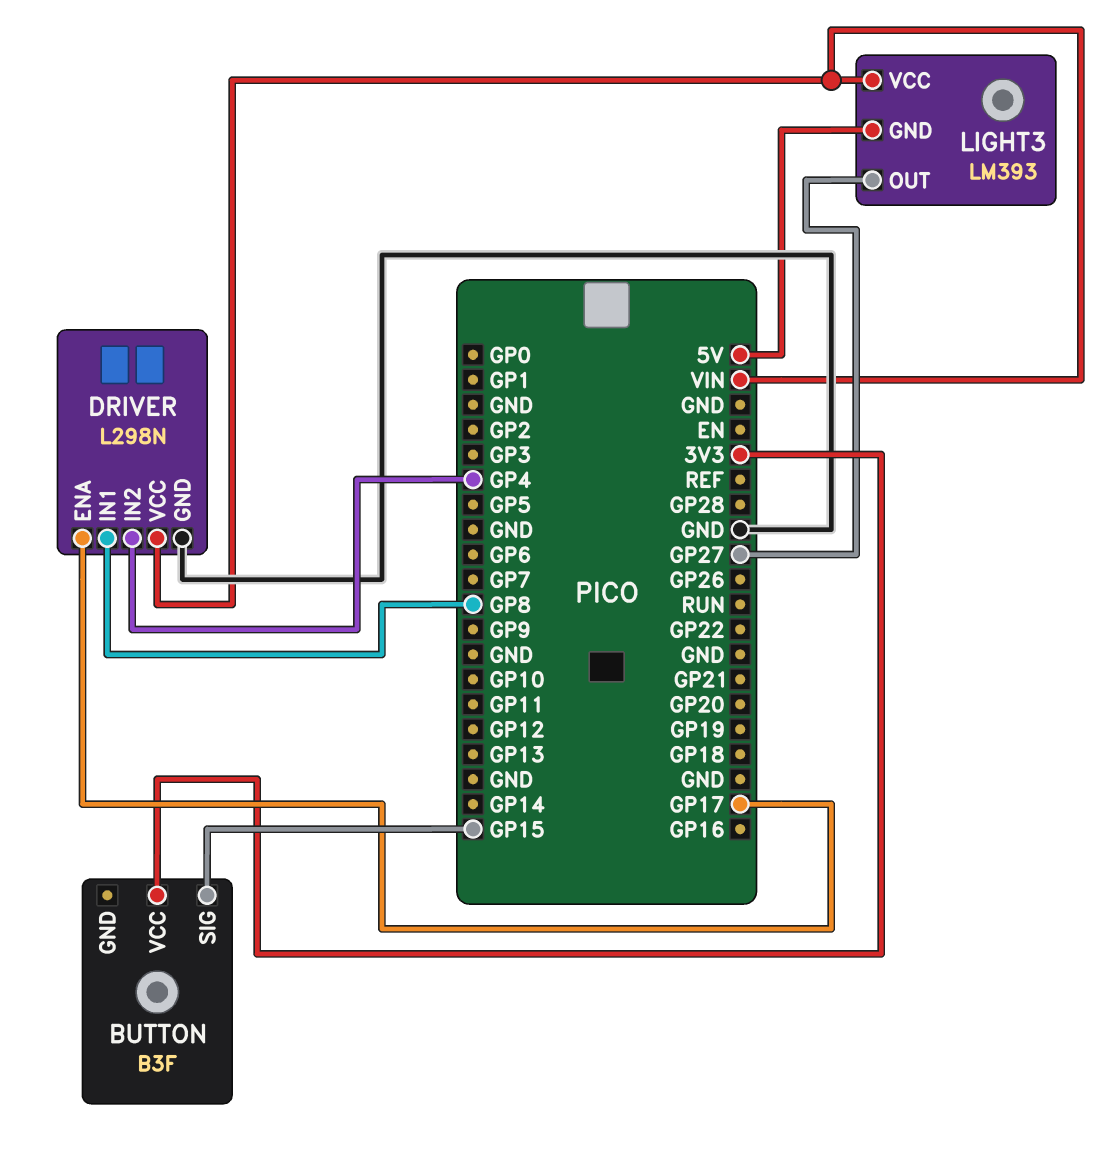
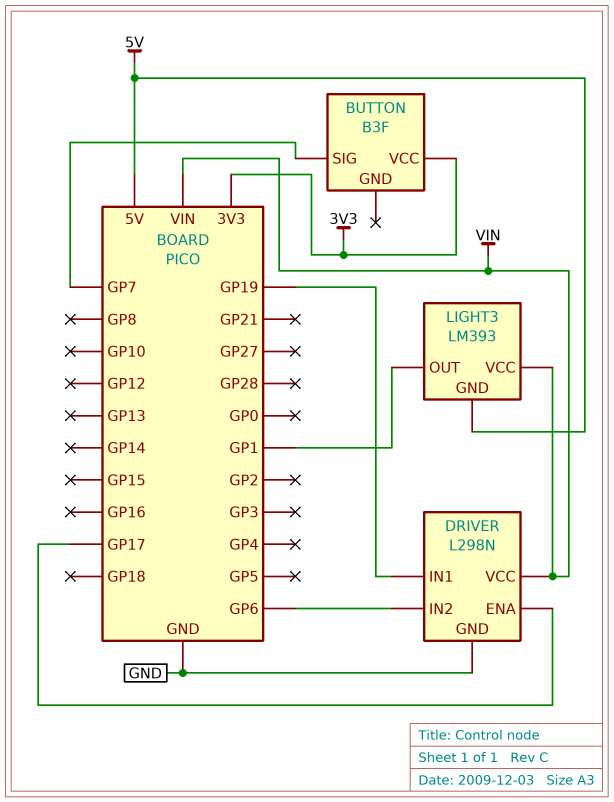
BUTTON pin SIG: GP15 -> GP7
DRIVER pin IN1: GP8 -> GP19
DRIVER pin IN2: GP4 -> GP6
LIGHT3 pin OUT: GP27 -> GP1

